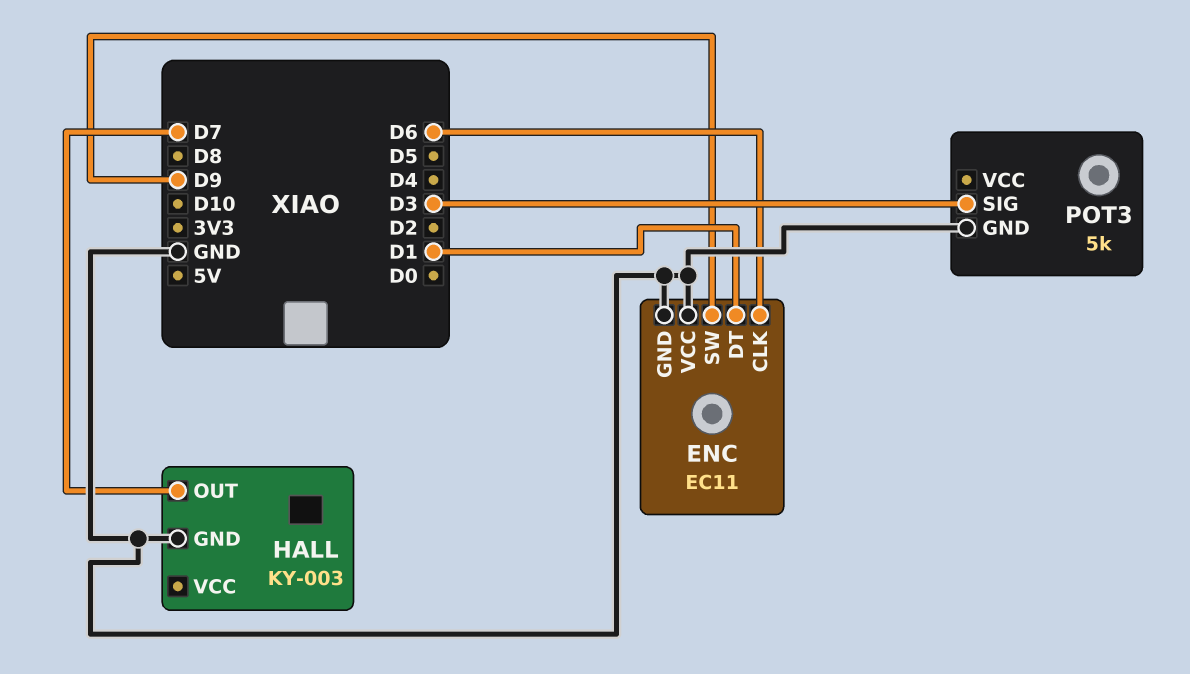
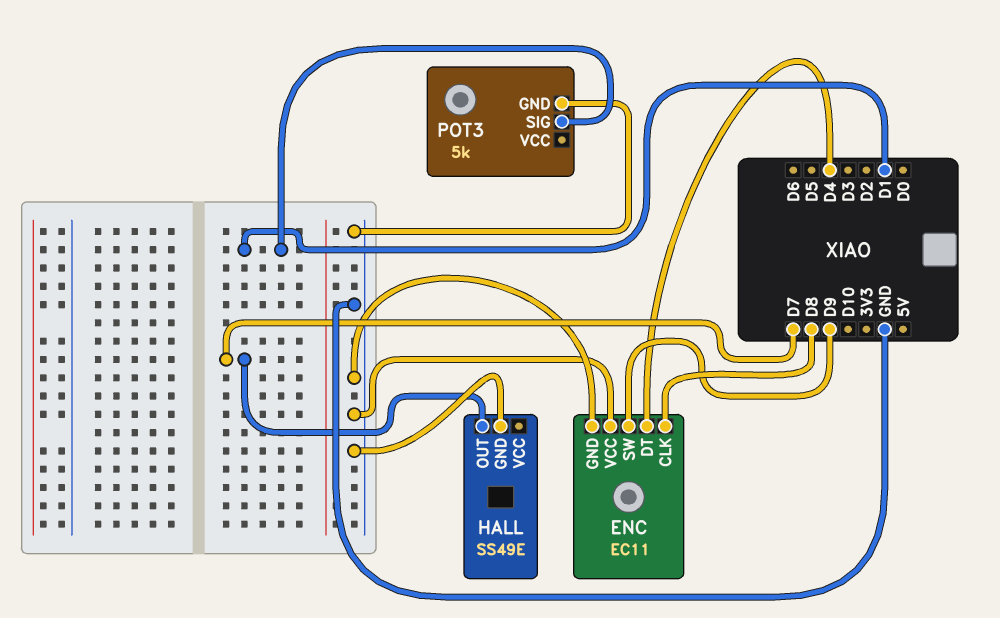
ENC pin CLK: D6 -> D8
ENC pin DT: D1 -> D4
HALL: KY-003 -> SS49E
POT3 pin SIG: D3 -> D1

